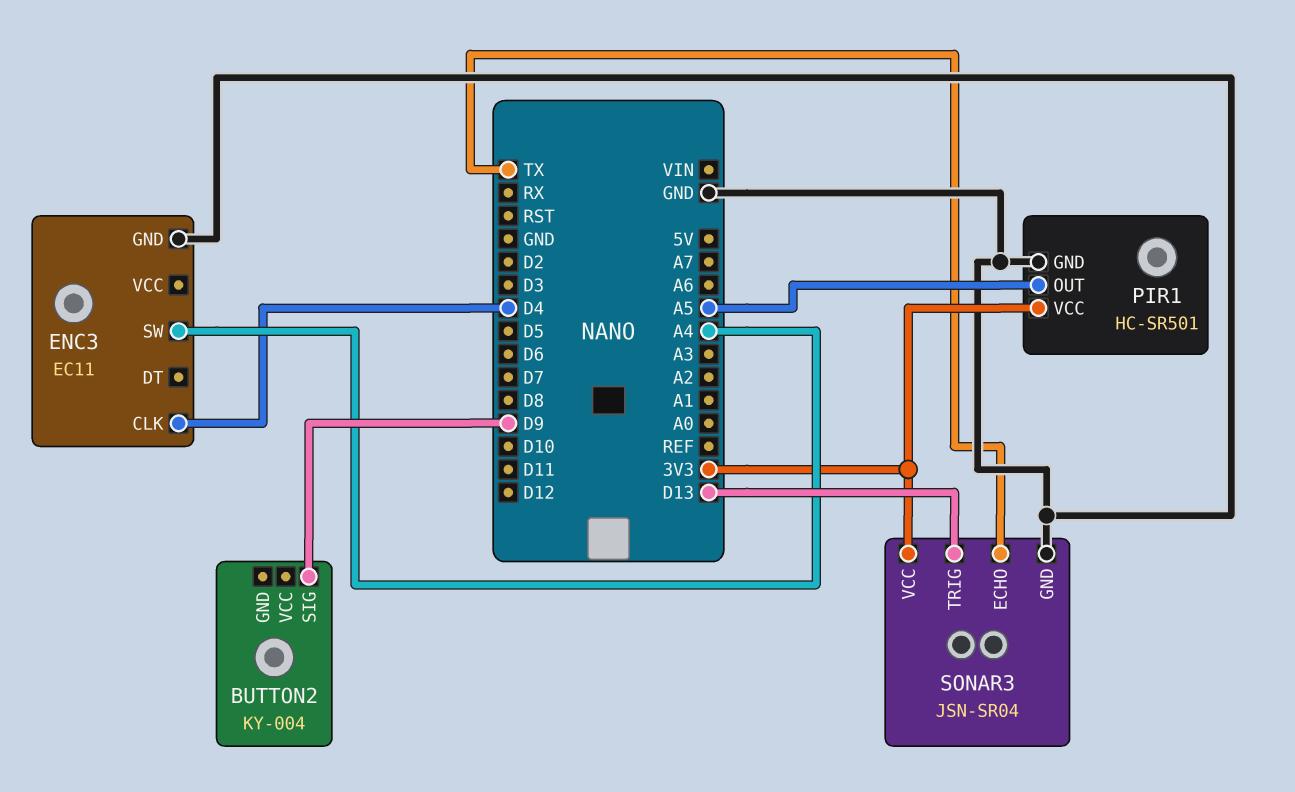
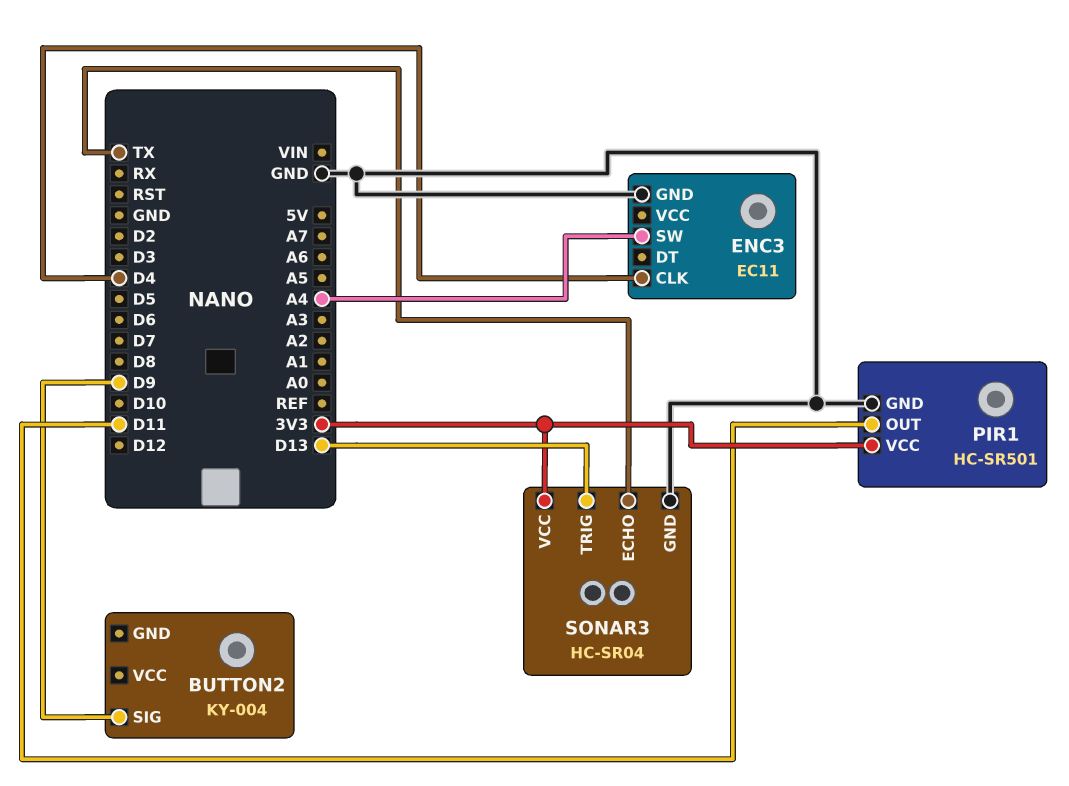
PIR1 pin OUT: A5 -> D11
SONAR3: JSN-SR04 -> HC-SR04

